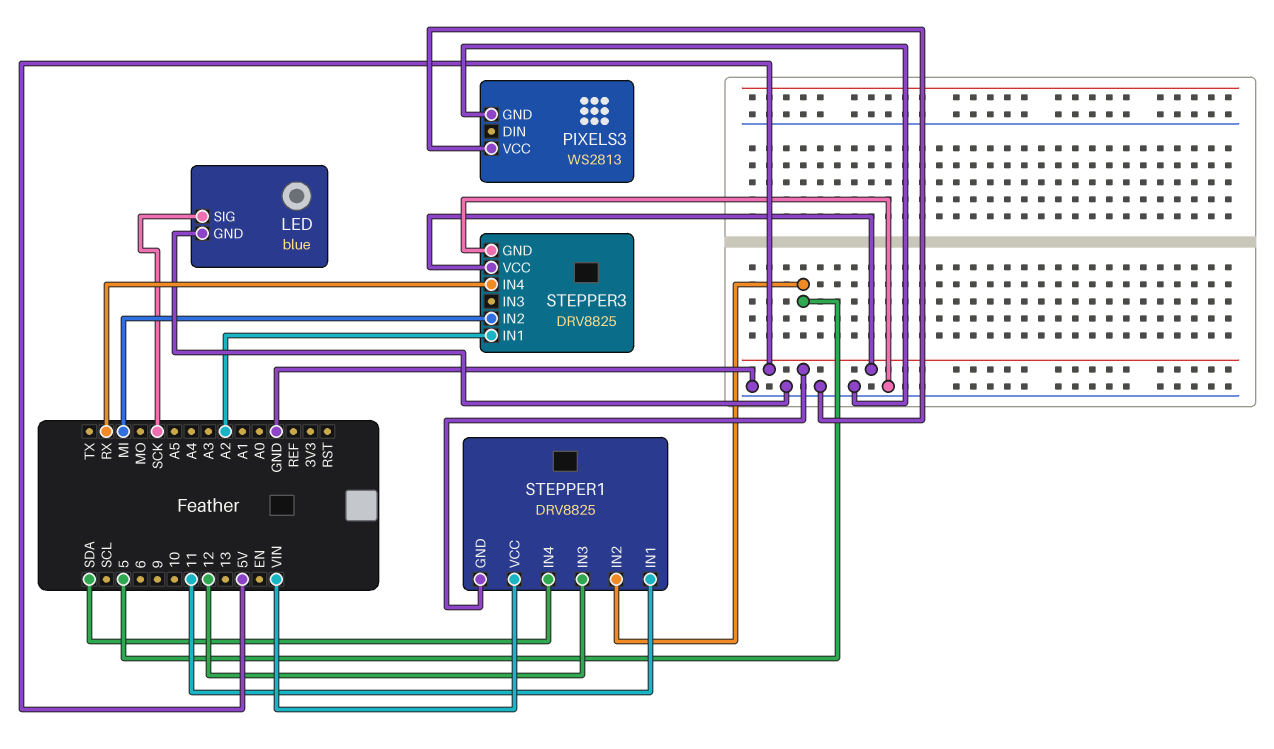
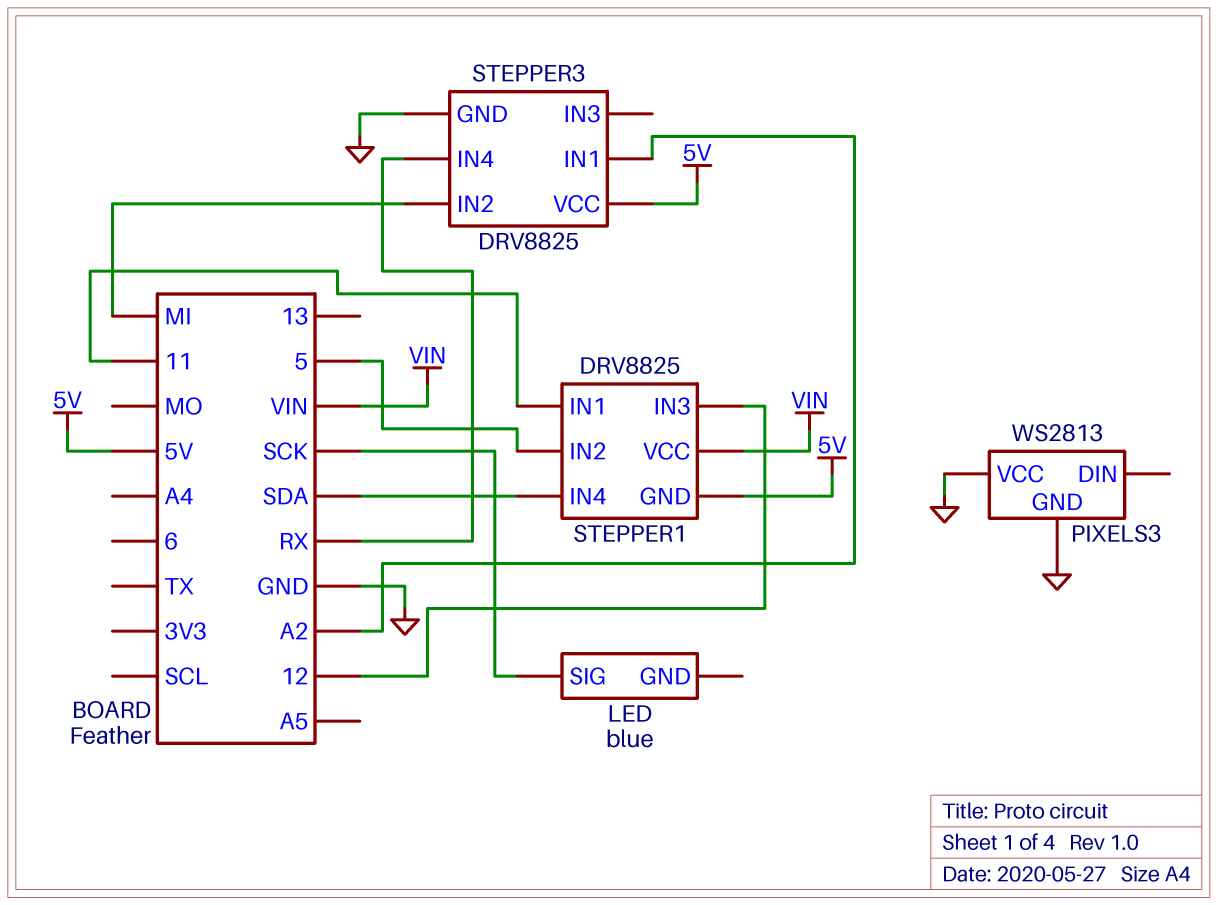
LED pin GND: GND -> none

